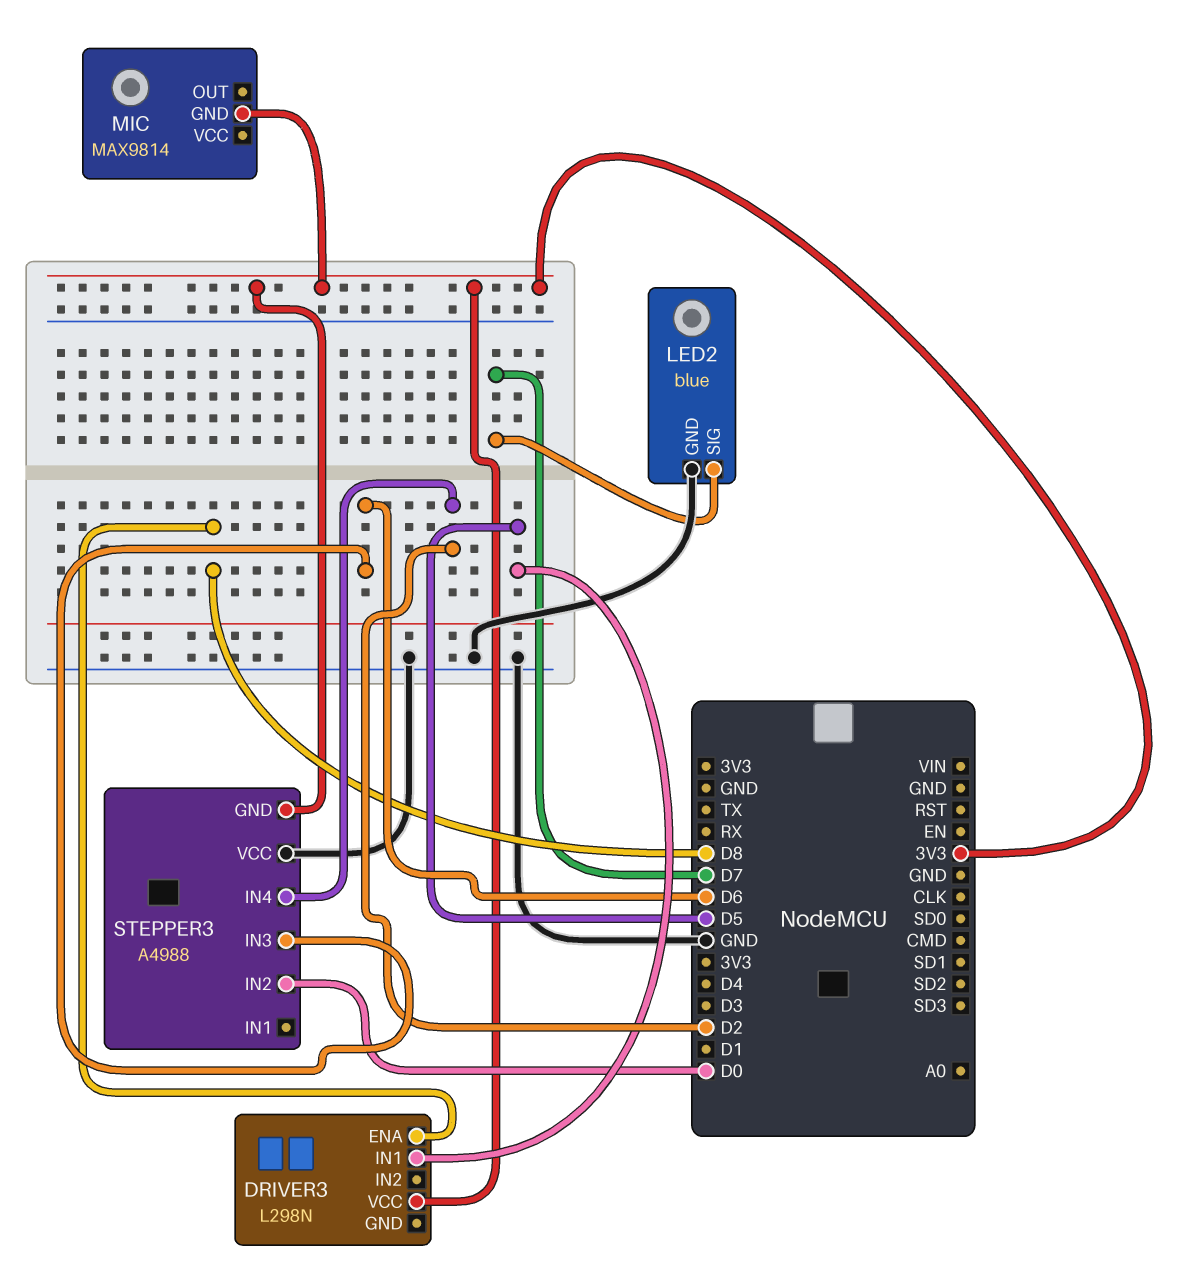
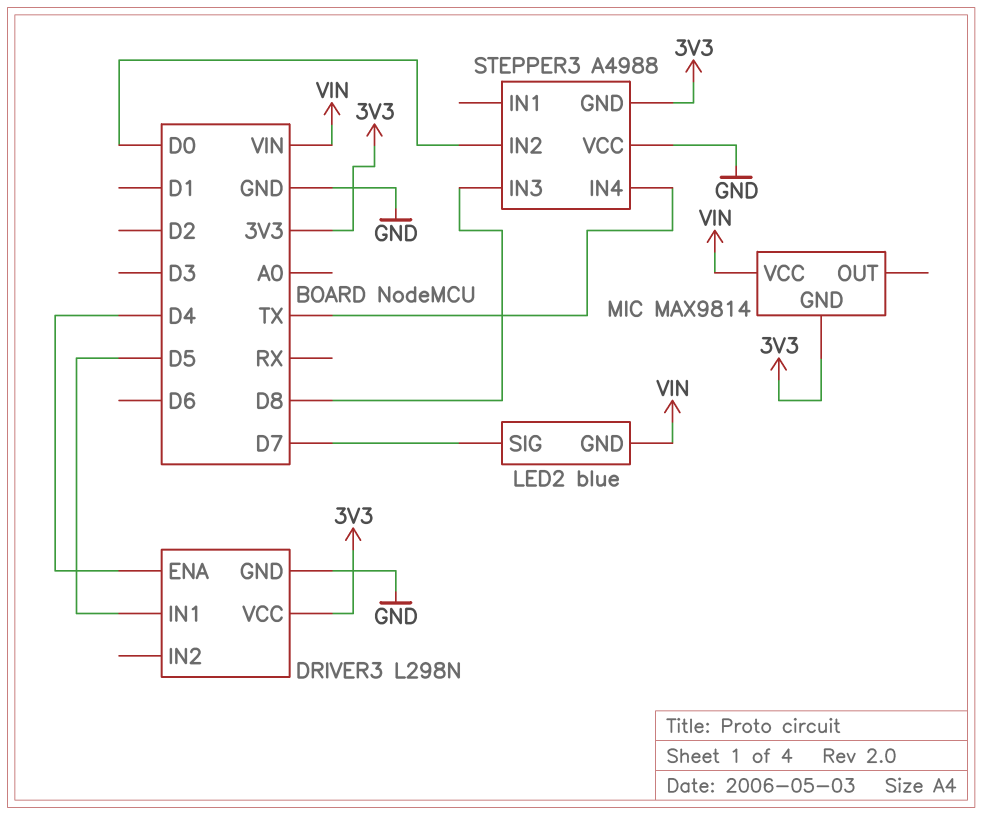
DRIVER3 pin ENA: D8 -> D4
DRIVER3 pin GND: none -> GND
LED2 pin GND: GND -> VIN
MIC pin VCC: none -> VIN
STEPPER3 pin IN3: D6 -> D8
STEPPER3 pin IN4: D2 -> TX

